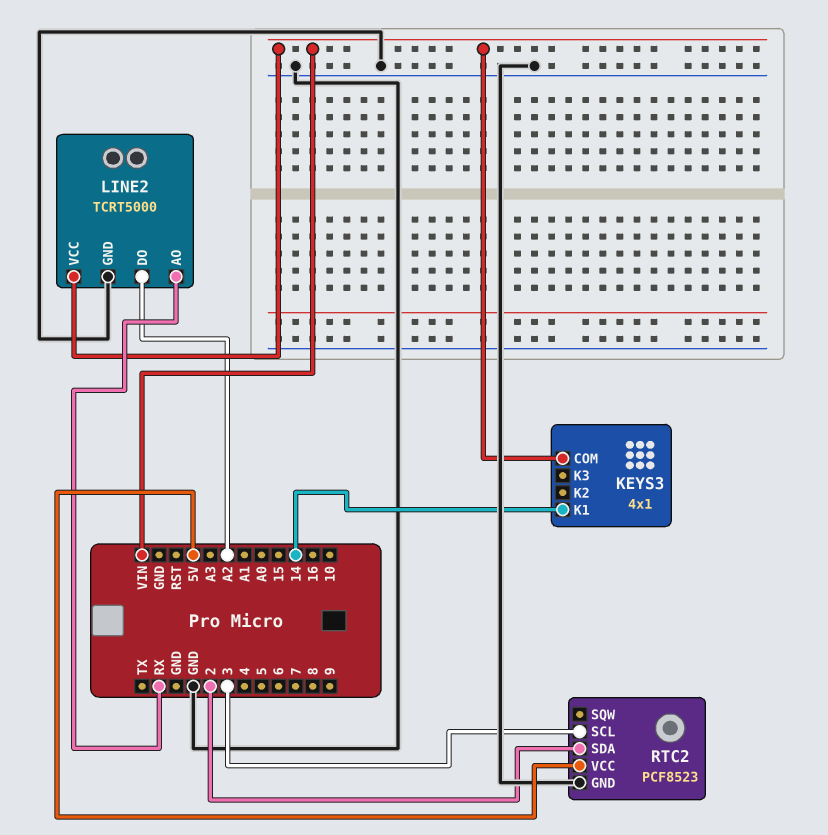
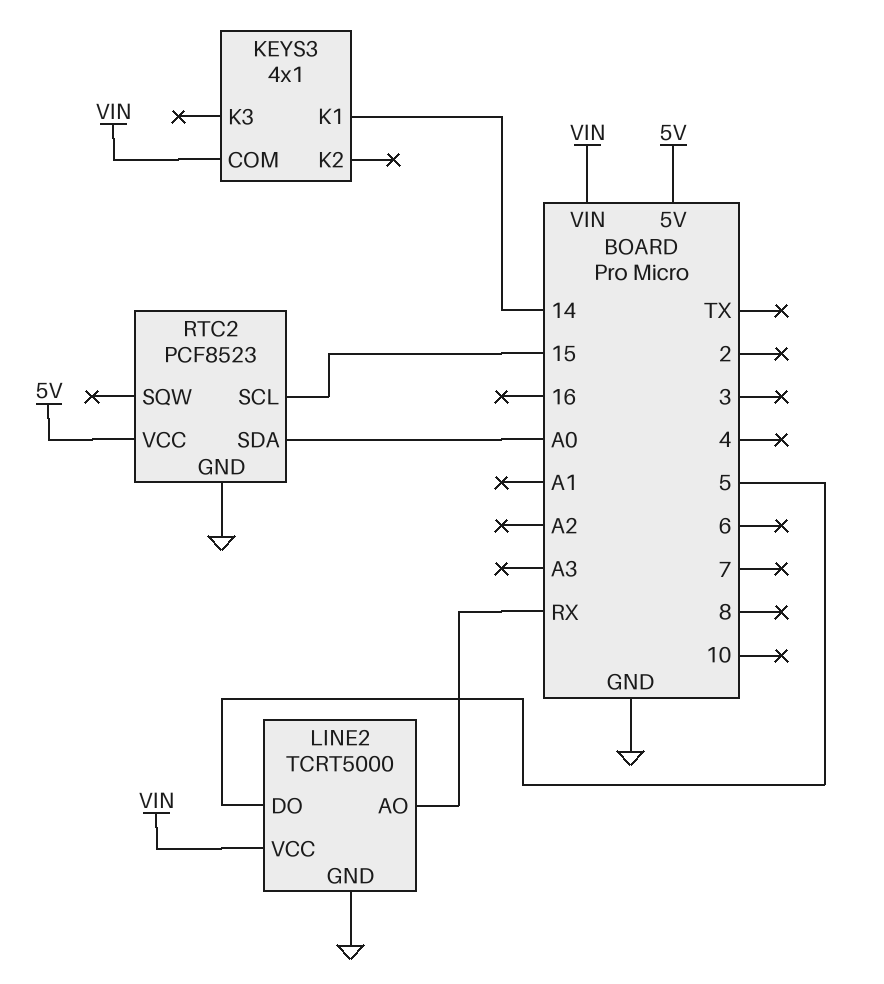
LINE2 pin DO: A2 -> 5
RTC2 pin SCL: 3 -> 15
RTC2 pin SDA: 2 -> A0

